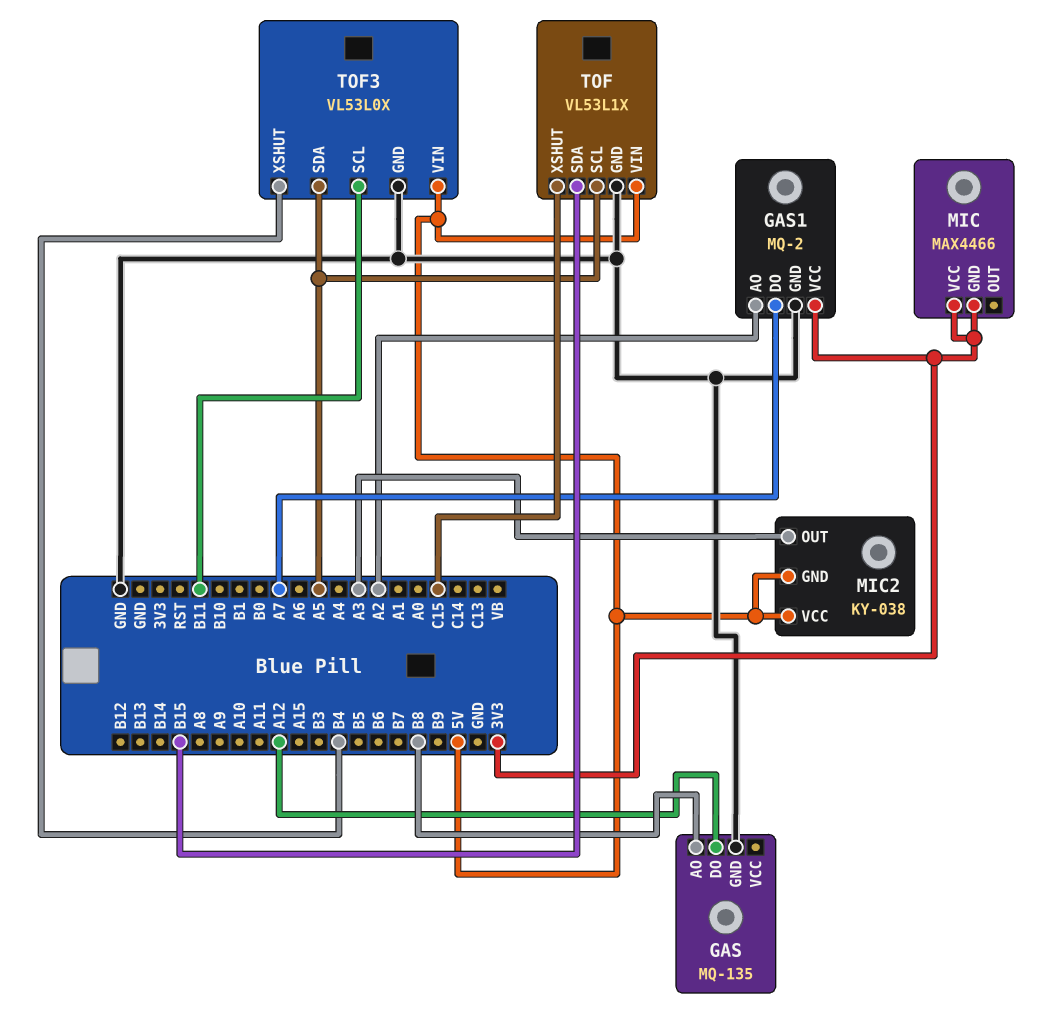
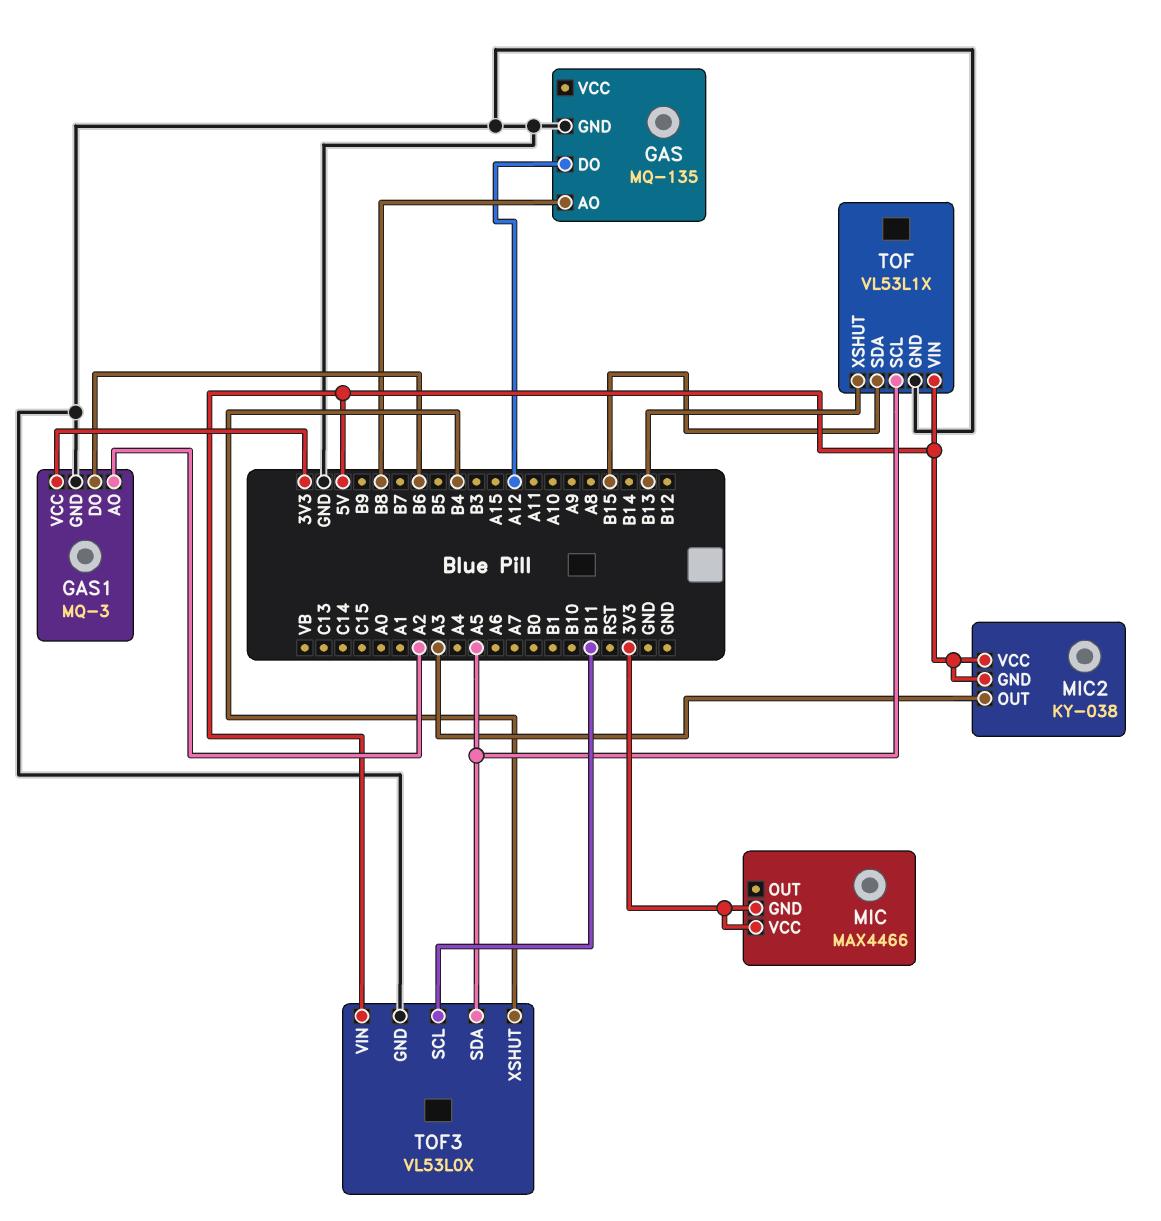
GAS1: MQ-2 -> MQ-3
GAS1 pin DO: A7 -> B6
TOF pin XSHUT: C15 -> B13

